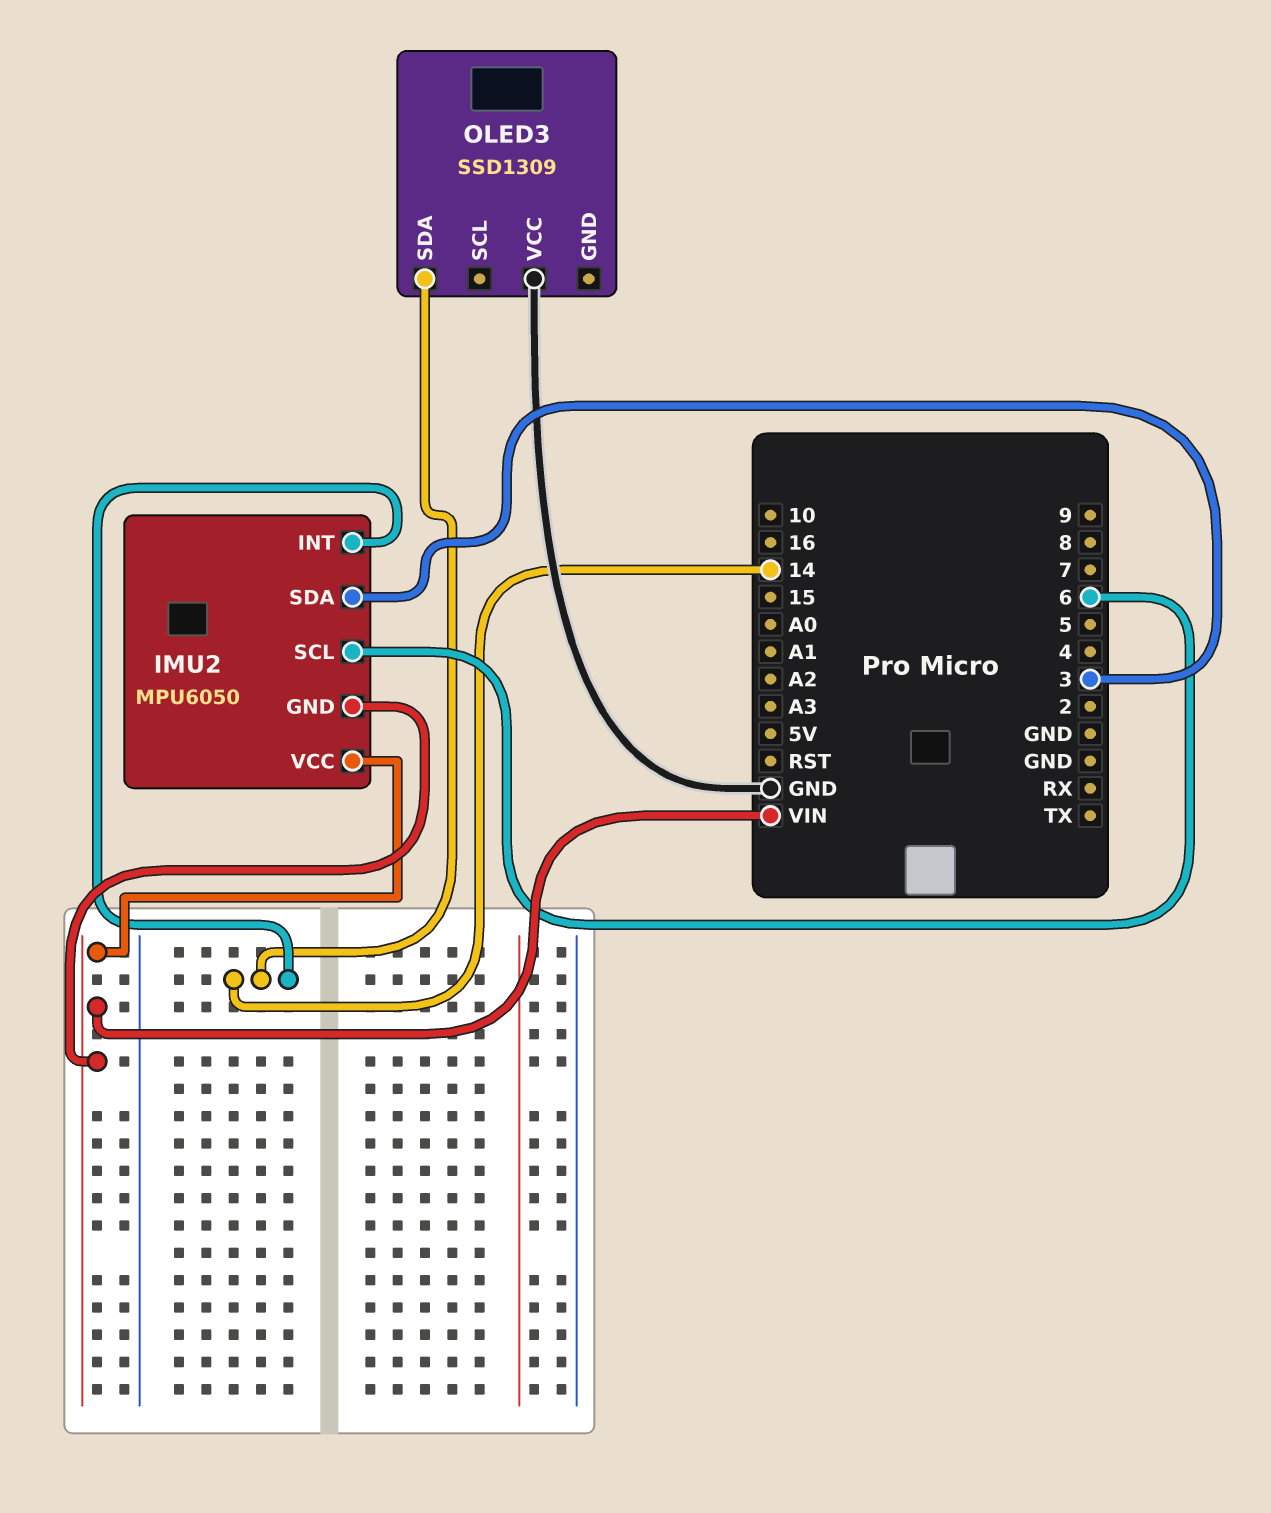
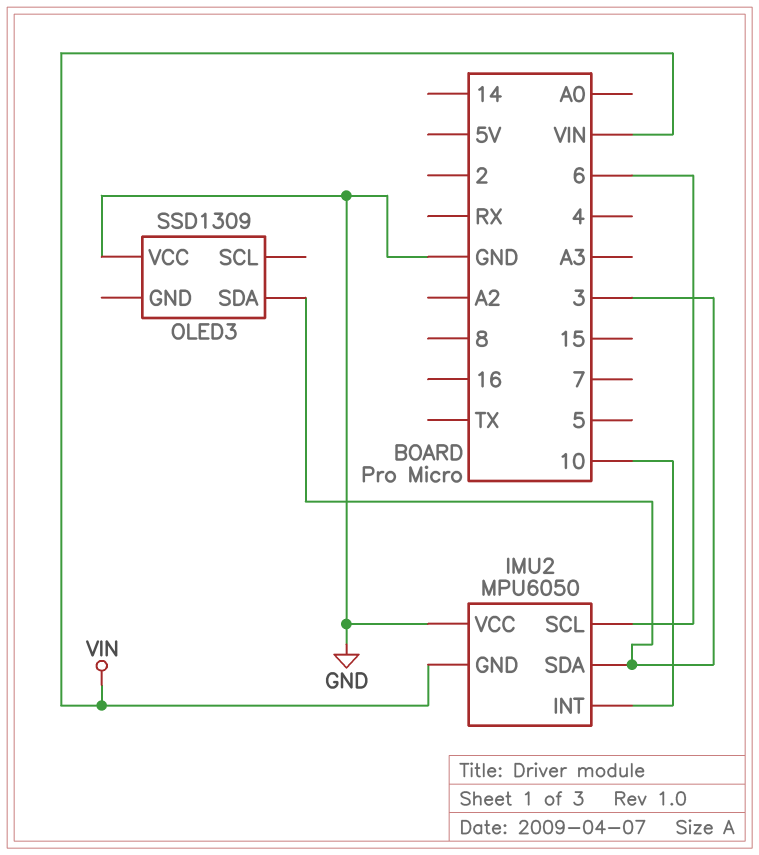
IMU2 pin INT: 14 -> 10
IMU2 pin VCC: VIN -> GND
OLED3 pin SDA: 14 -> 3

